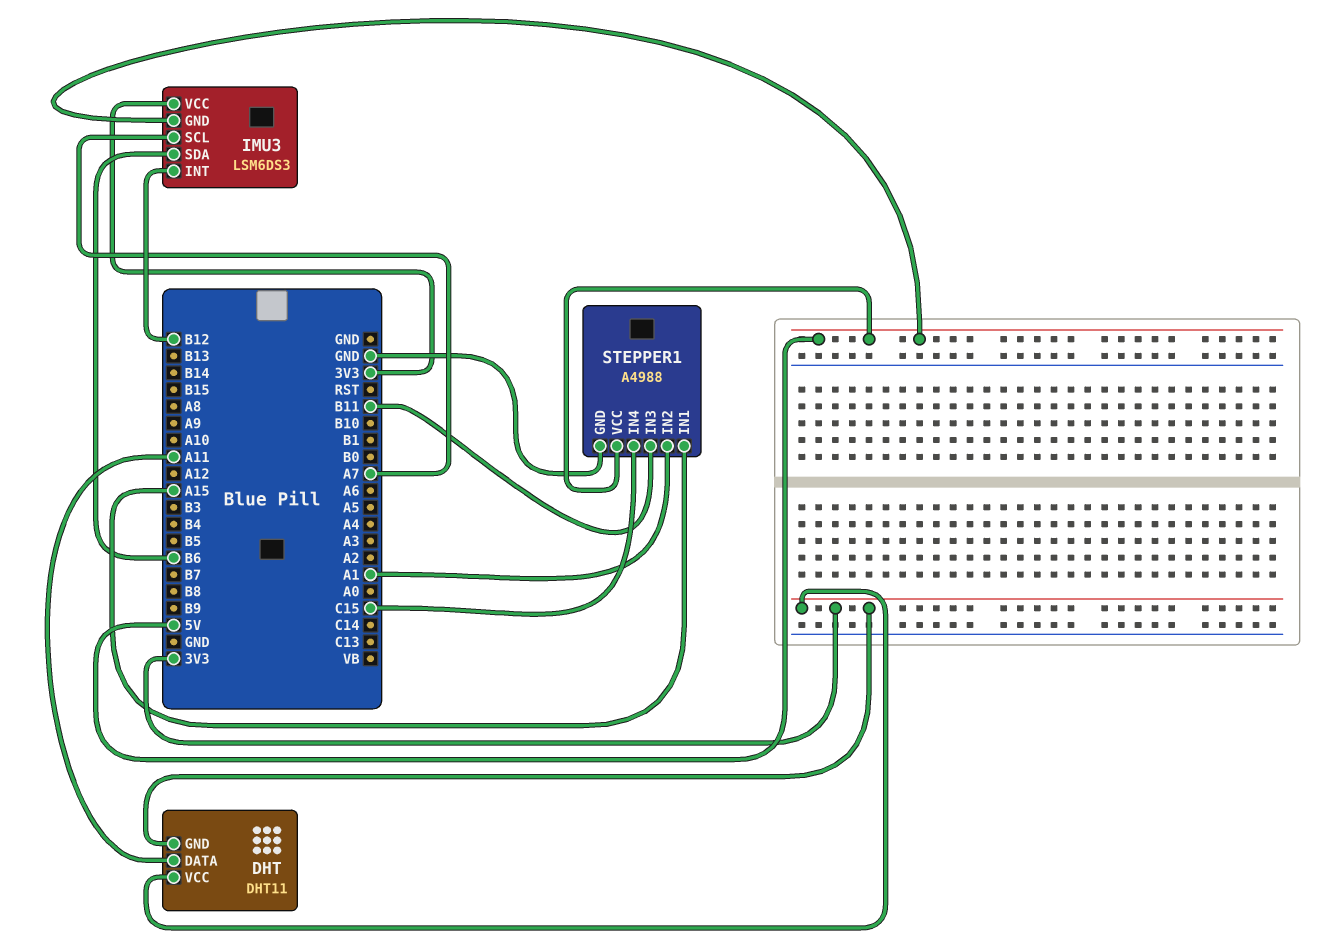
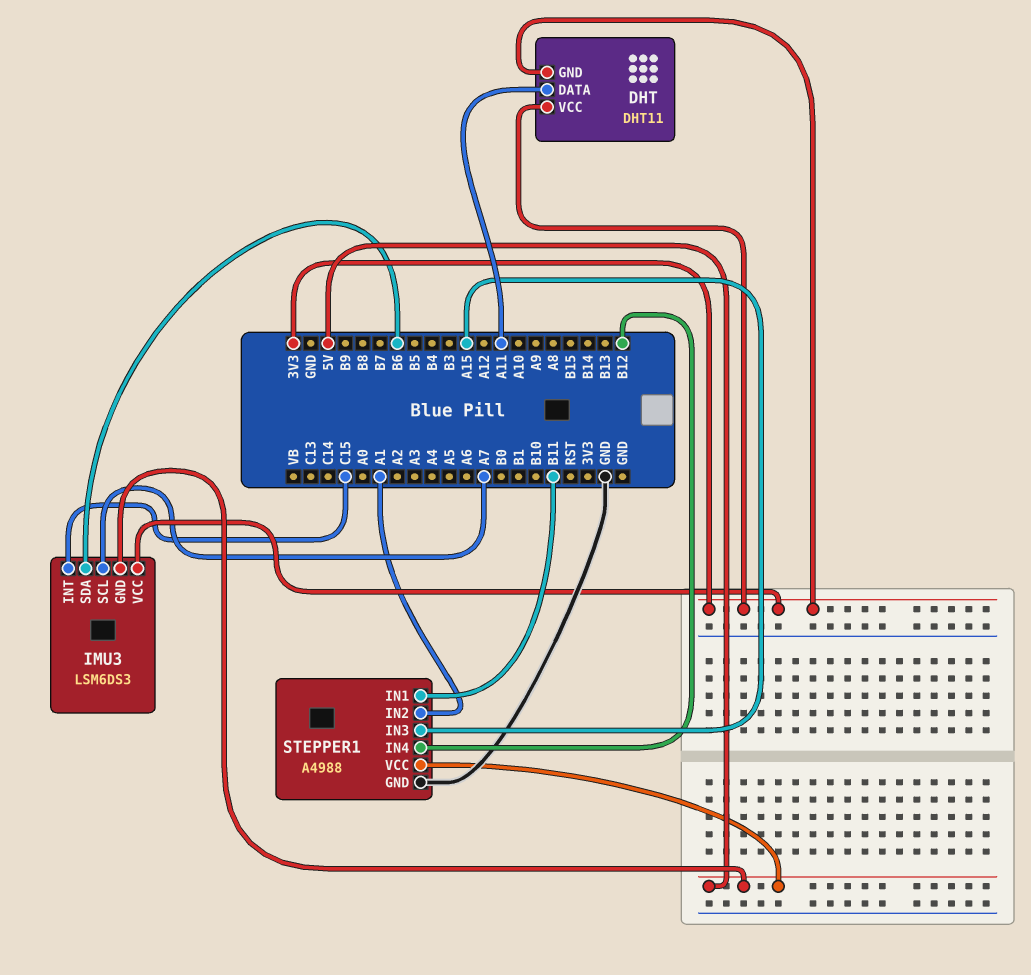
IMU3 pin INT: B12 -> C15
STEPPER1 pin IN1: A15 -> B11
STEPPER1 pin IN3: B11 -> A15
STEPPER1 pin IN4: C15 -> B12

